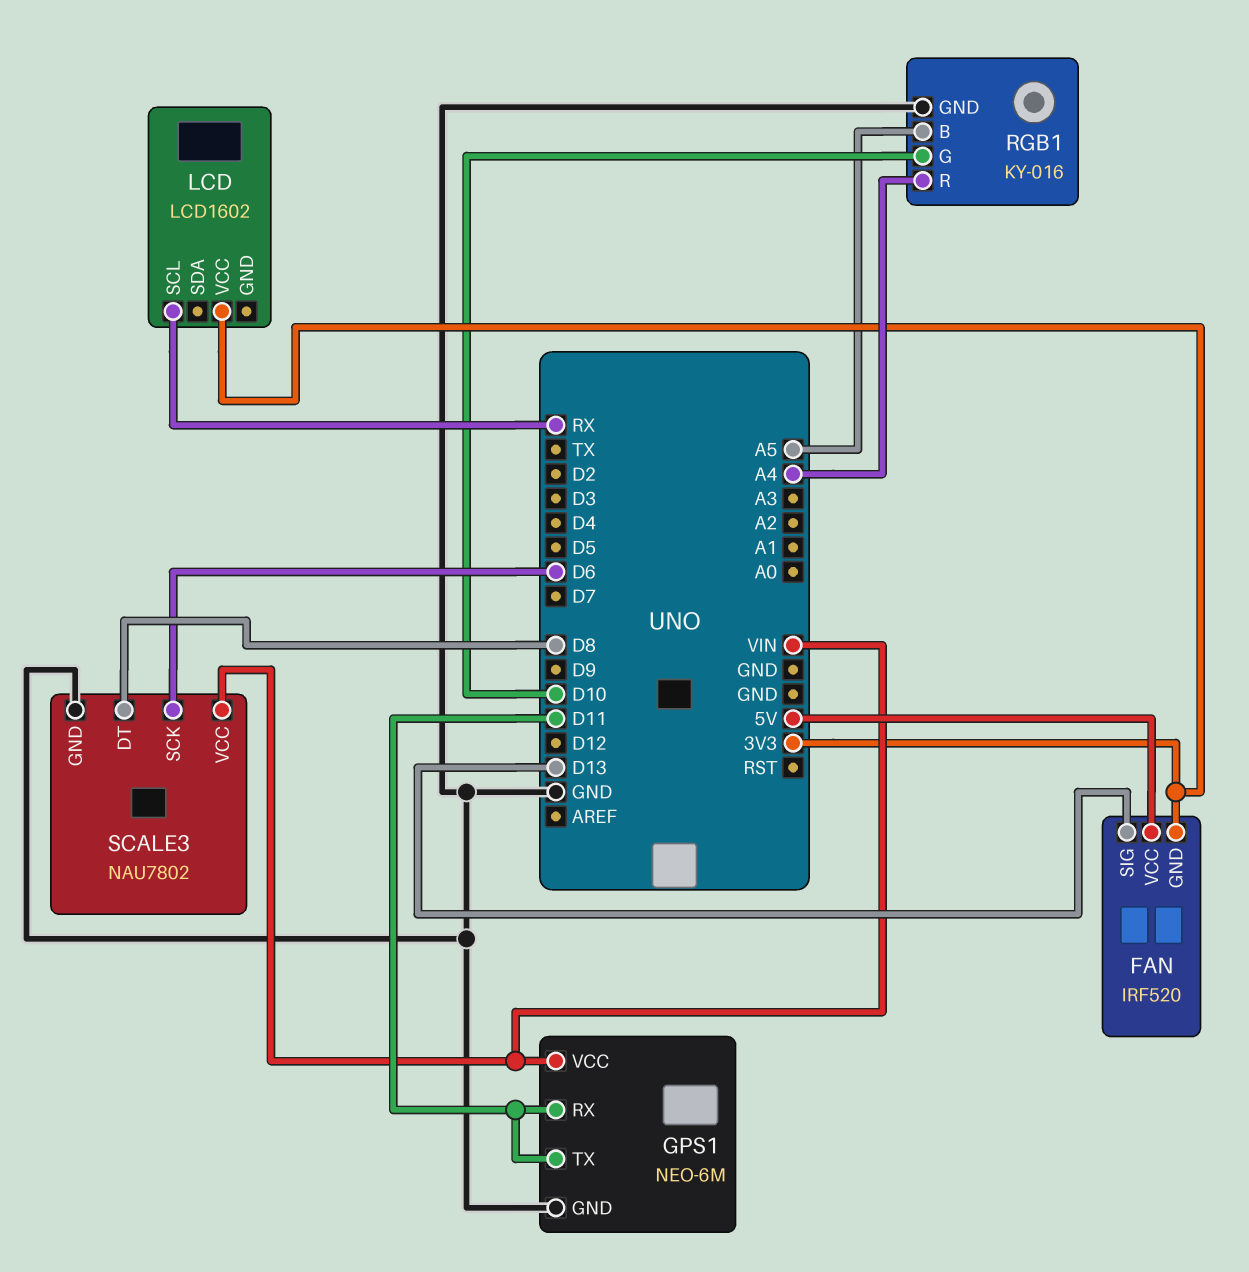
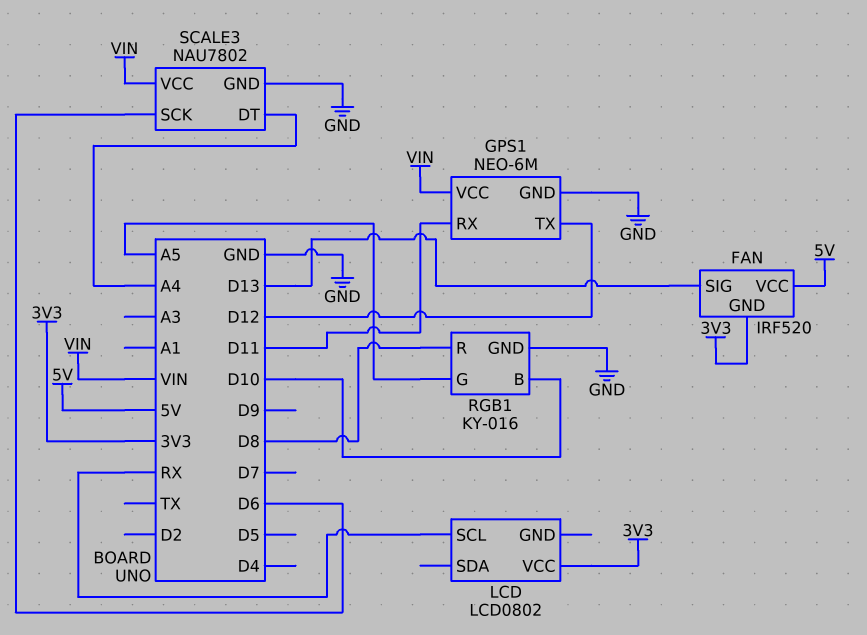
GPS1 pin TX: D11 -> D12
LCD: LCD1602 -> LCD0802
RGB1 pin B: A5 -> D10
RGB1 pin G: D10 -> A5
RGB1 pin R: A4 -> D8
SCALE3 pin DT: D8 -> A4

